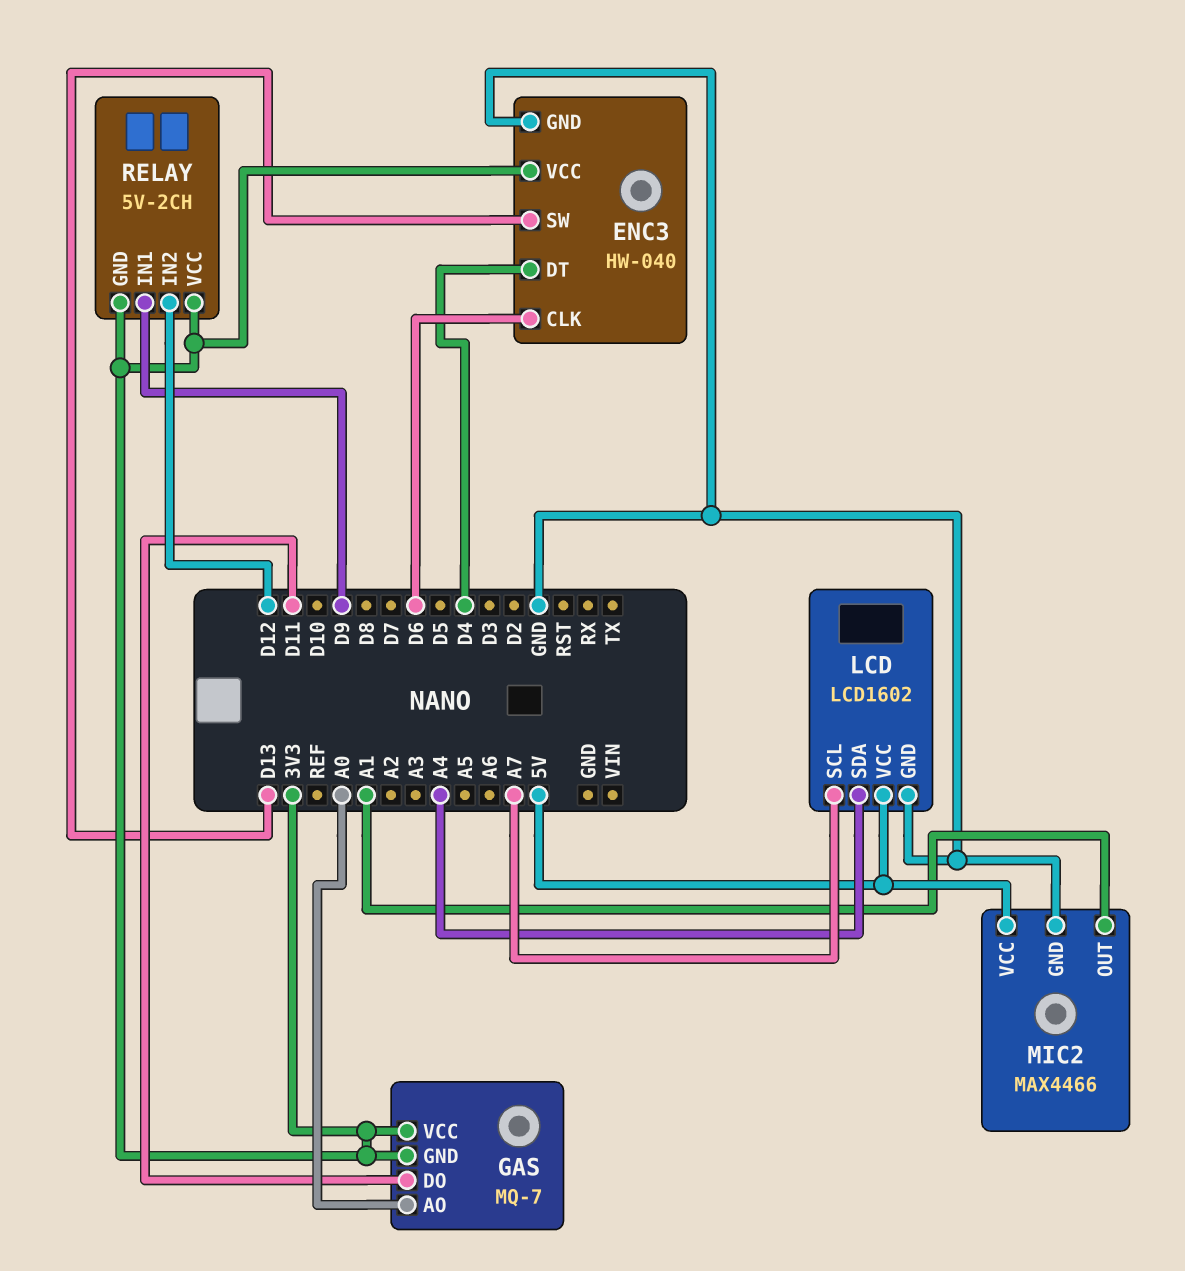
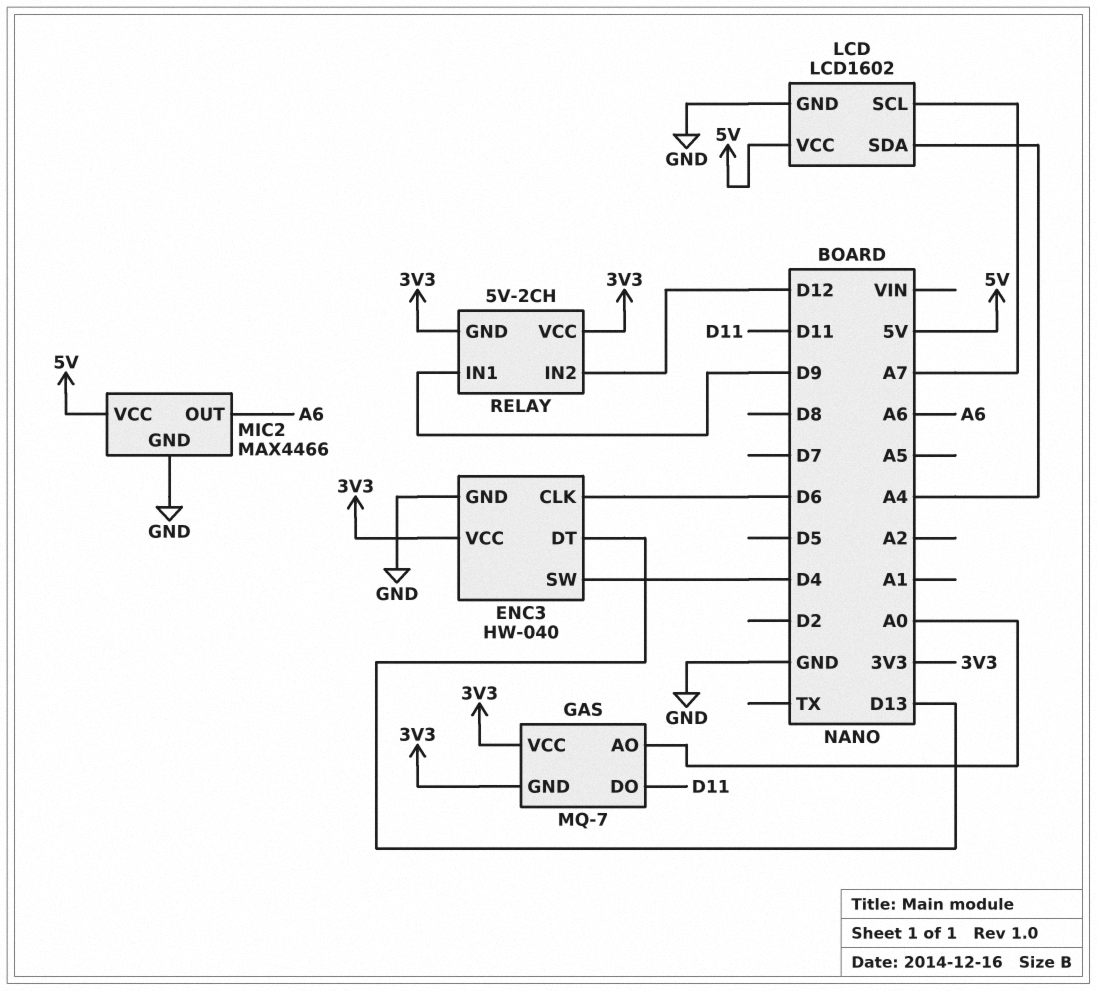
ENC3 pin DT: D4 -> D13
ENC3 pin SW: D13 -> D4
MIC2 pin OUT: A1 -> A6

